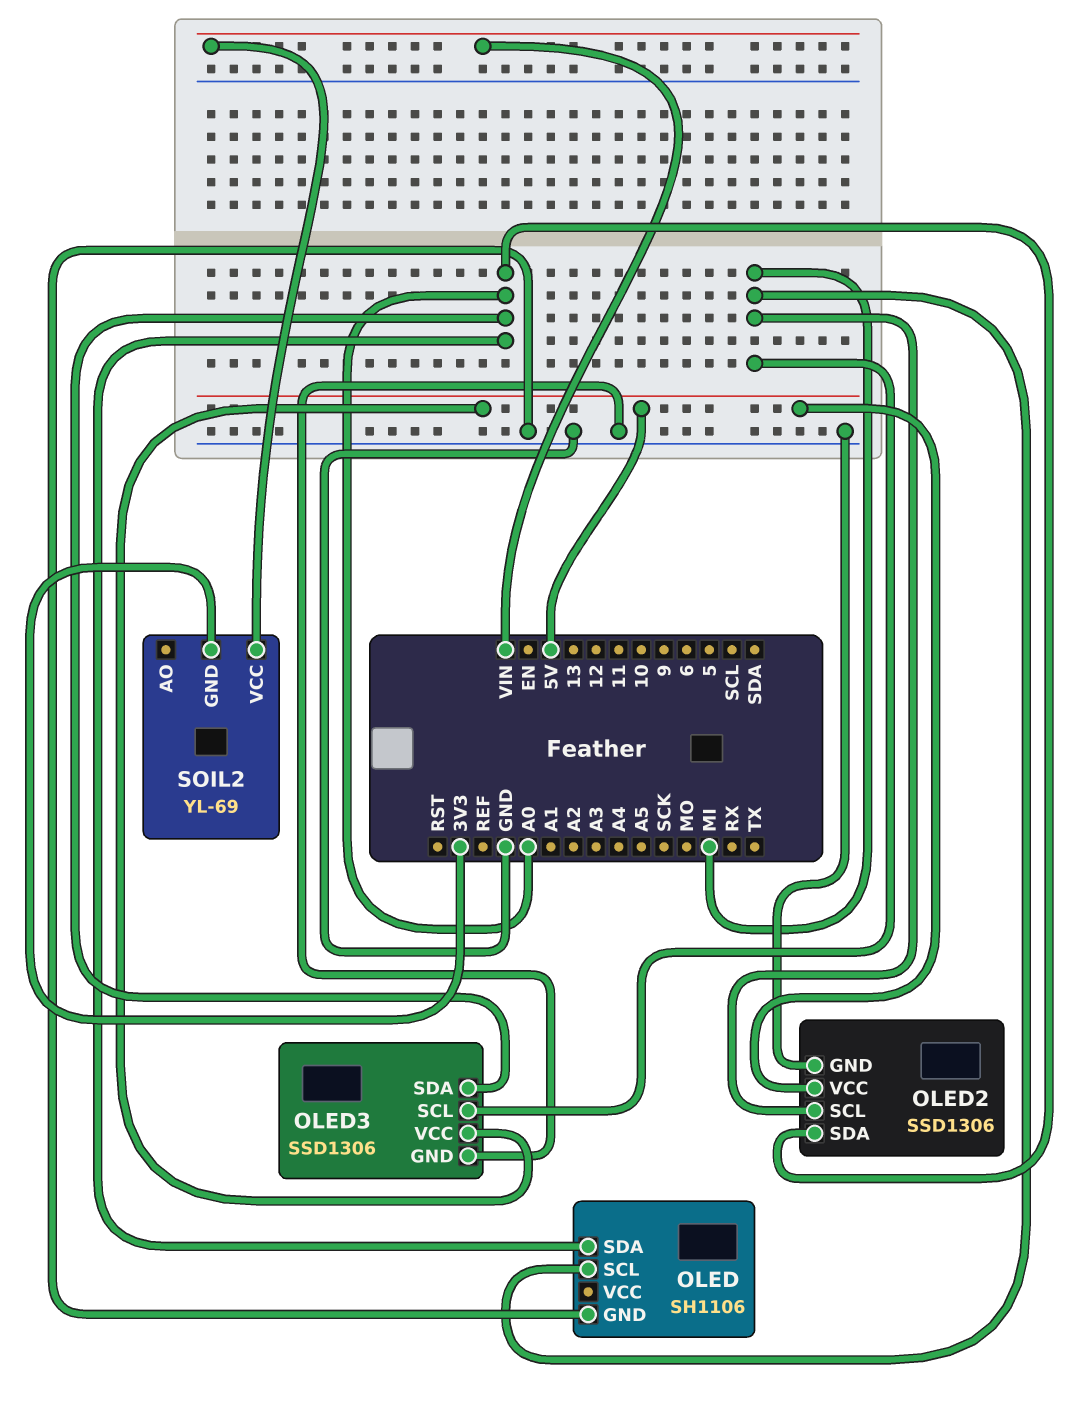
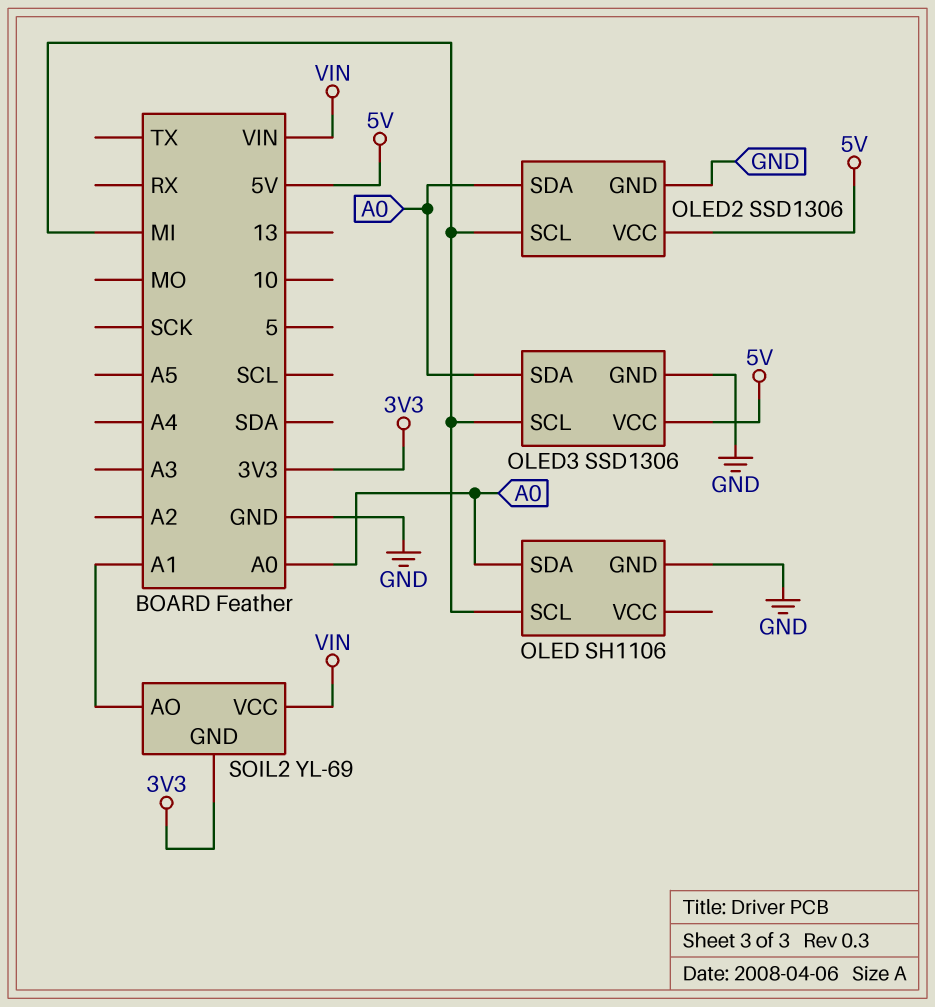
SOIL2 pin AO: none -> A1

